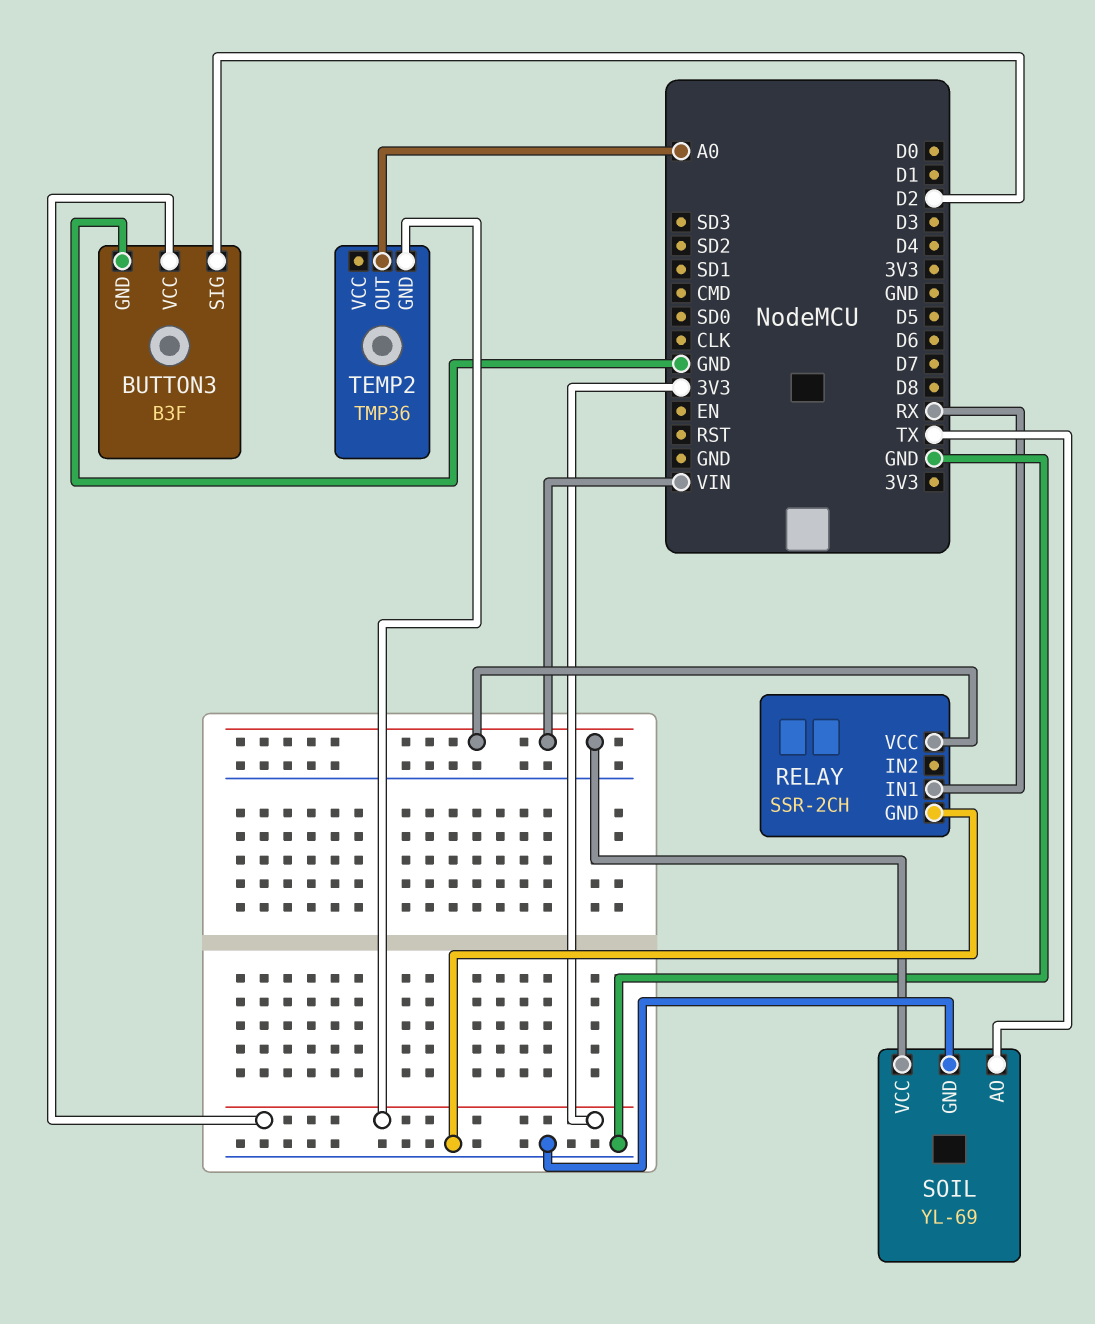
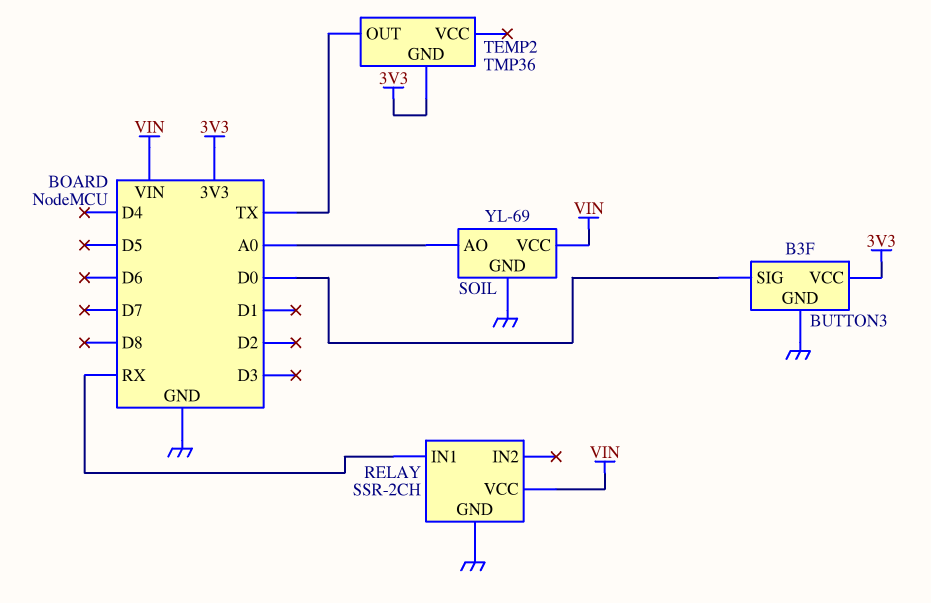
BUTTON3 pin SIG: D2 -> D0
SOIL pin AO: TX -> A0
TEMP2 pin OUT: A0 -> TX

